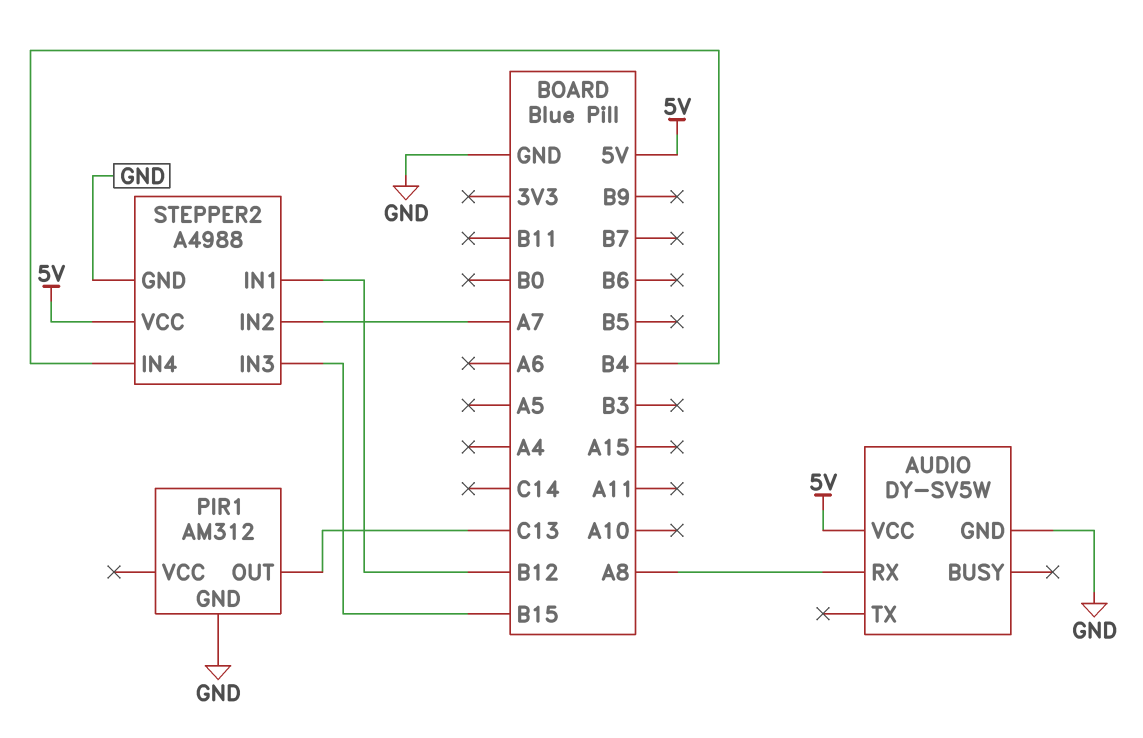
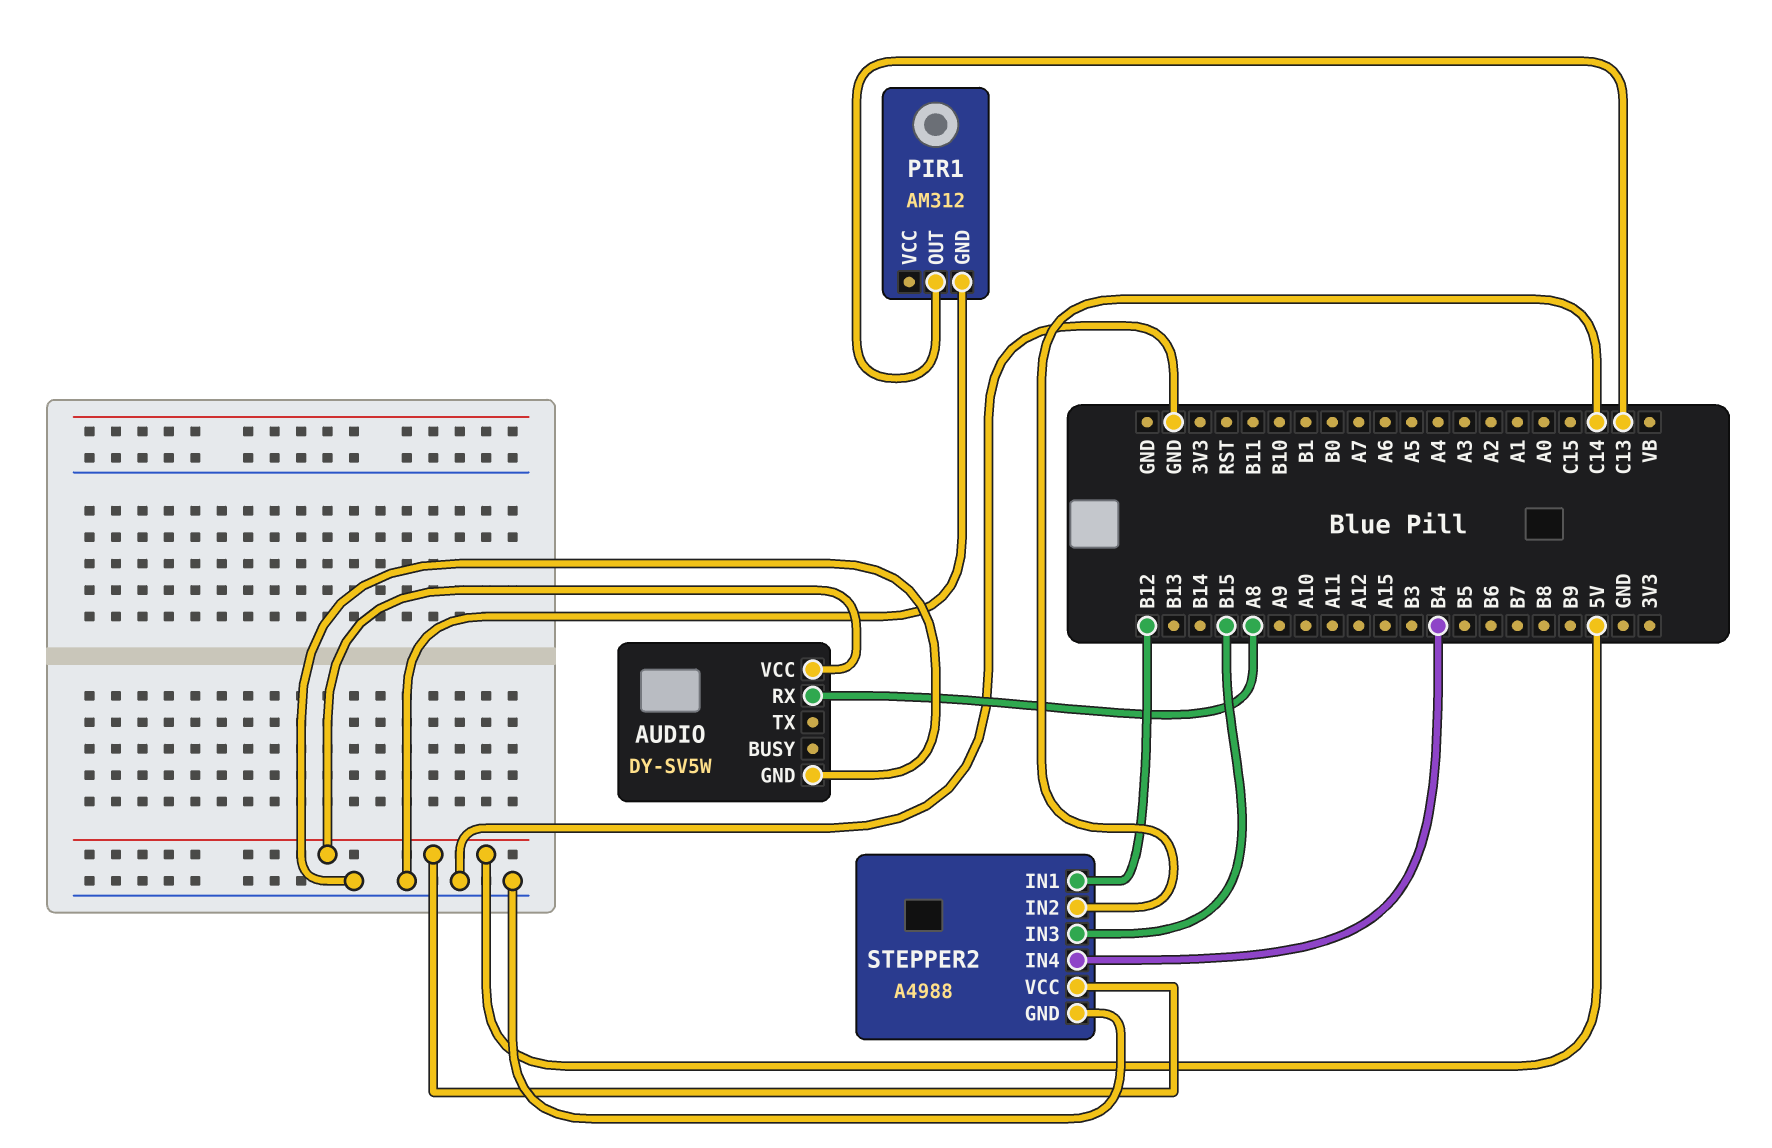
STEPPER2 pin IN2: A7 -> C14

